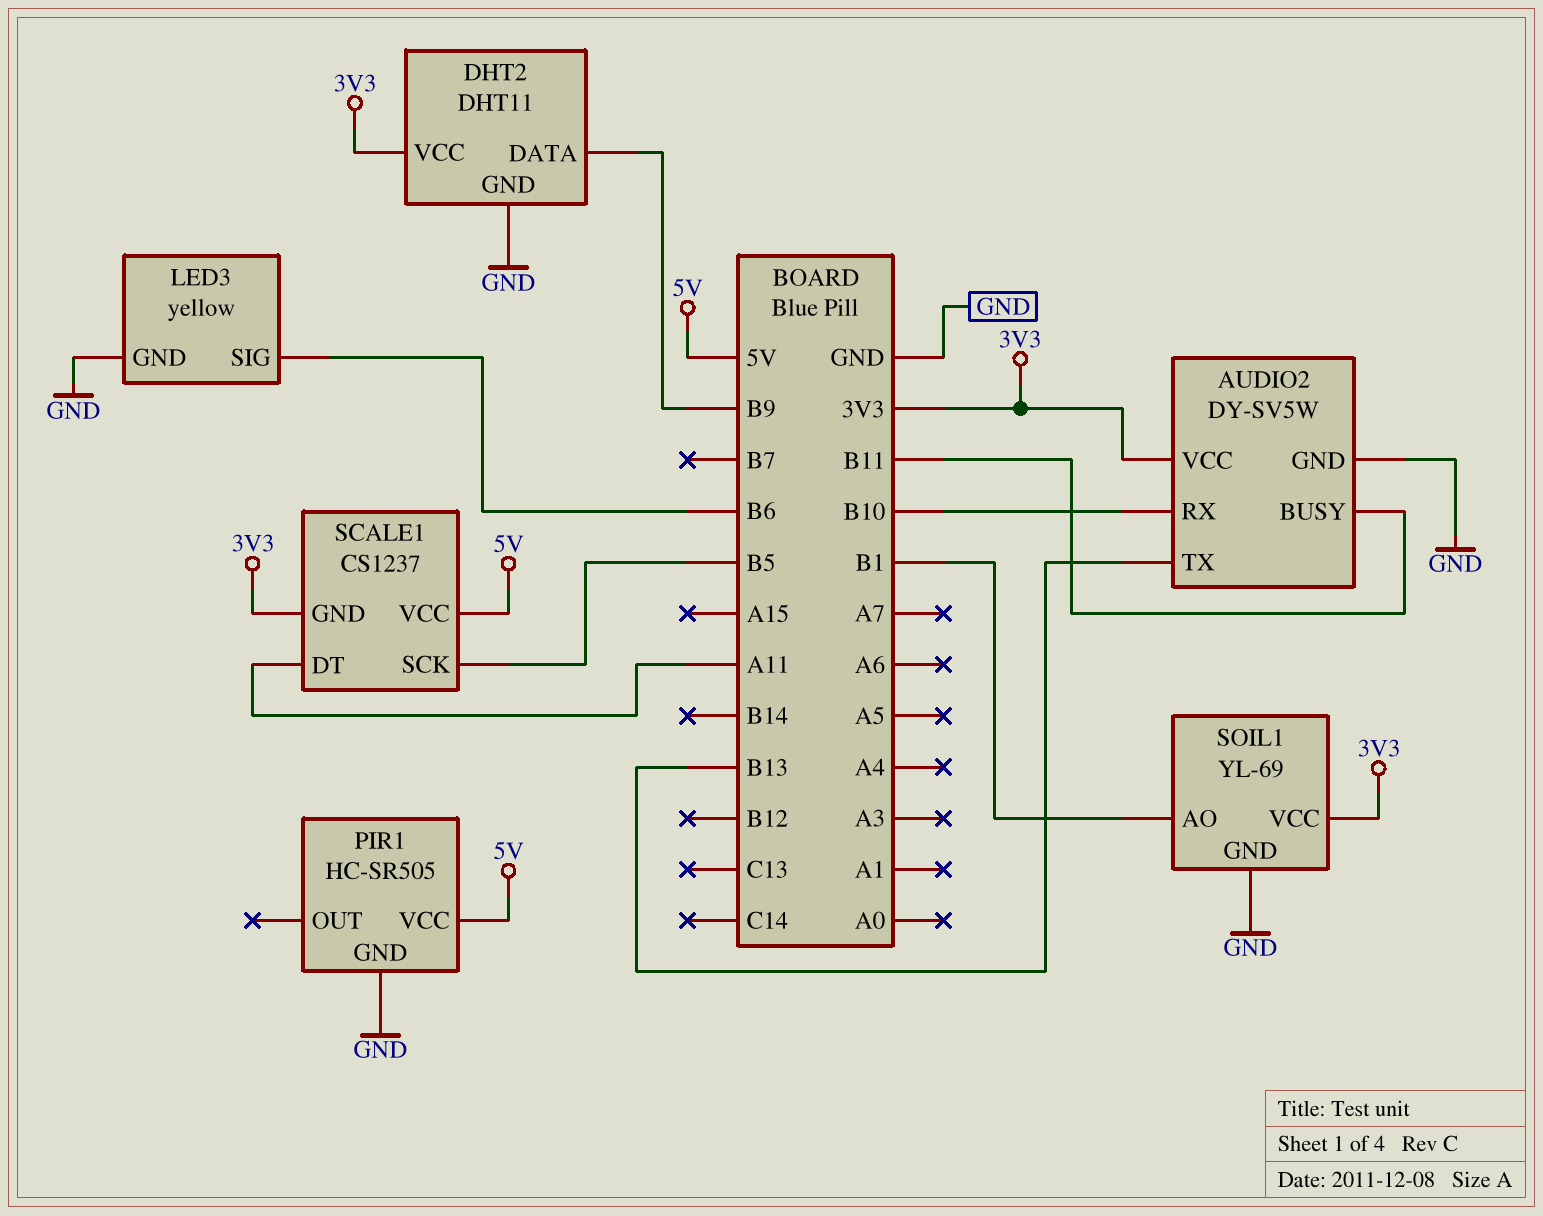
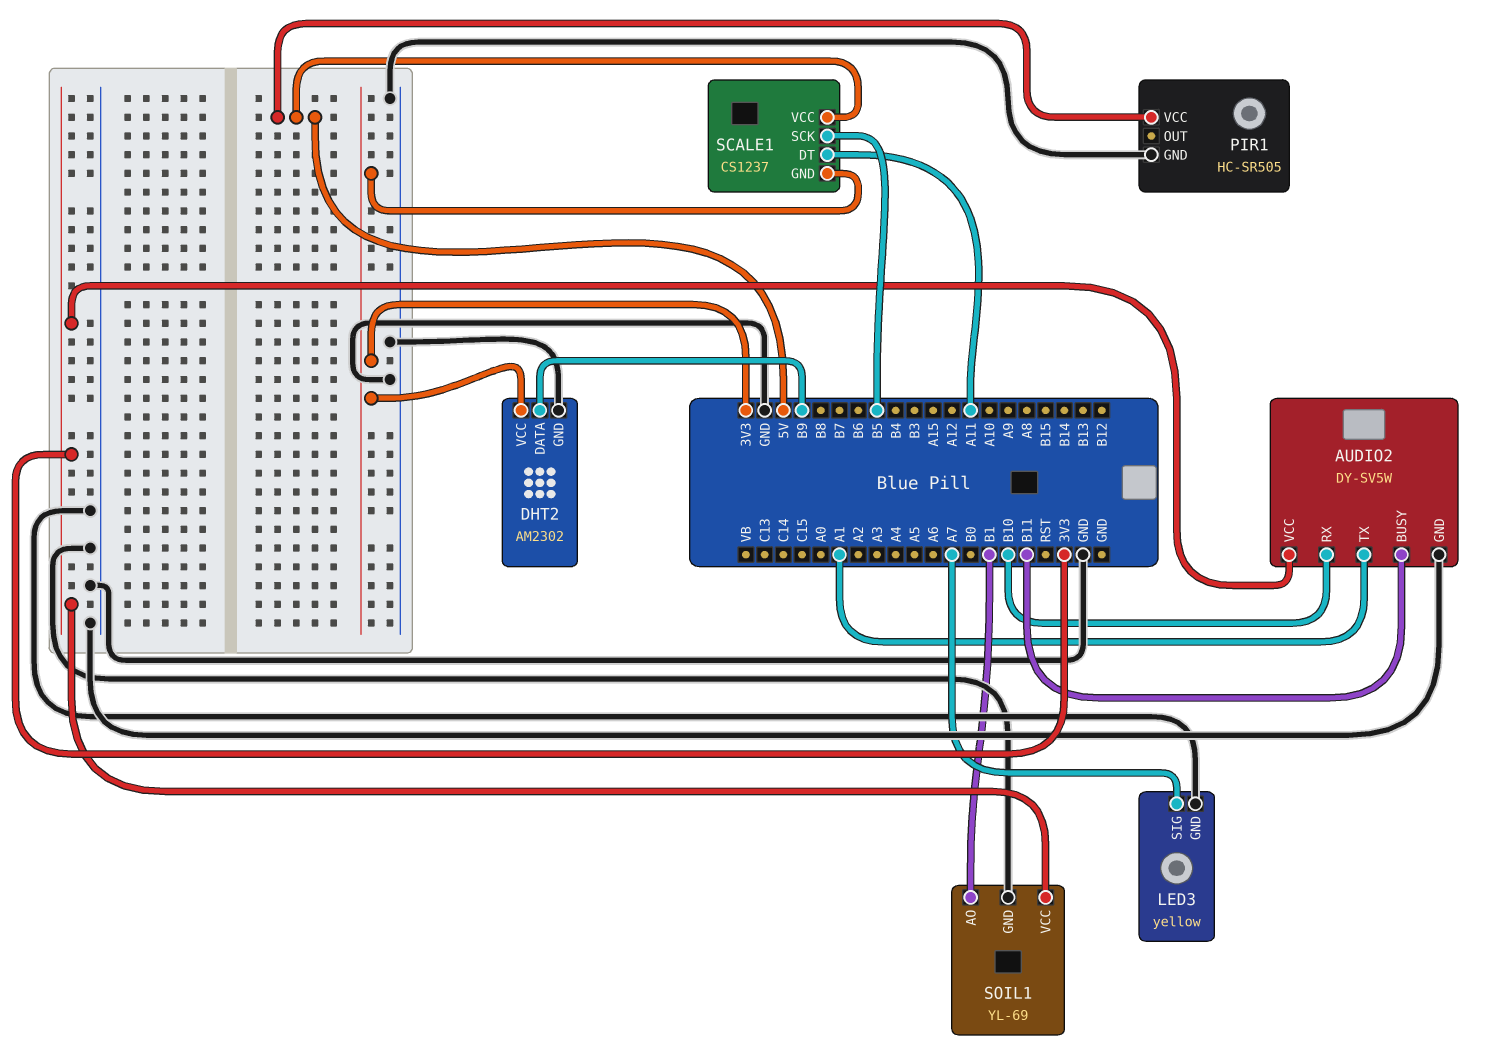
AUDIO2 pin TX: B13 -> A1
DHT2: DHT11 -> AM2302
LED3 pin SIG: B6 -> A7

